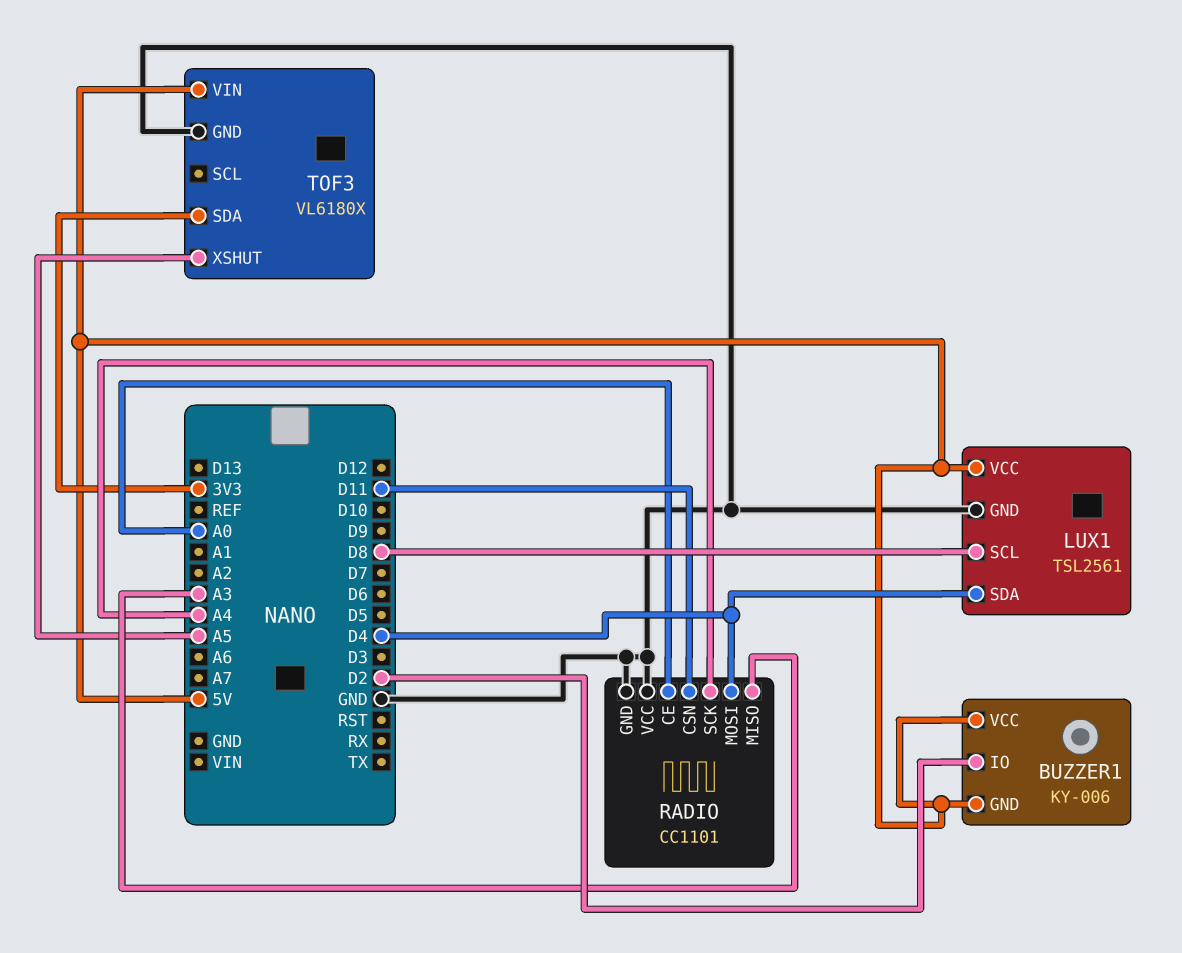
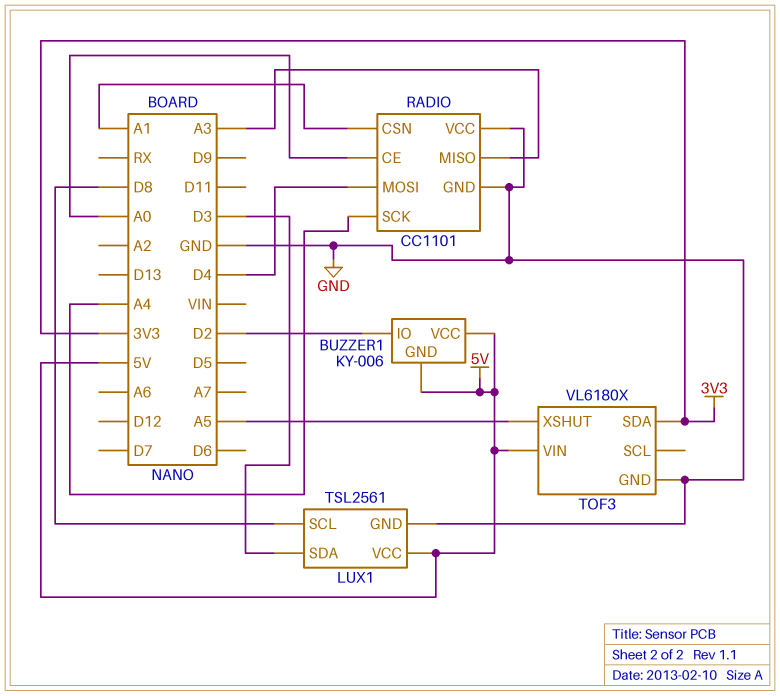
LUX1 pin SDA: D4 -> D3
RADIO pin CSN: D11 -> A1

